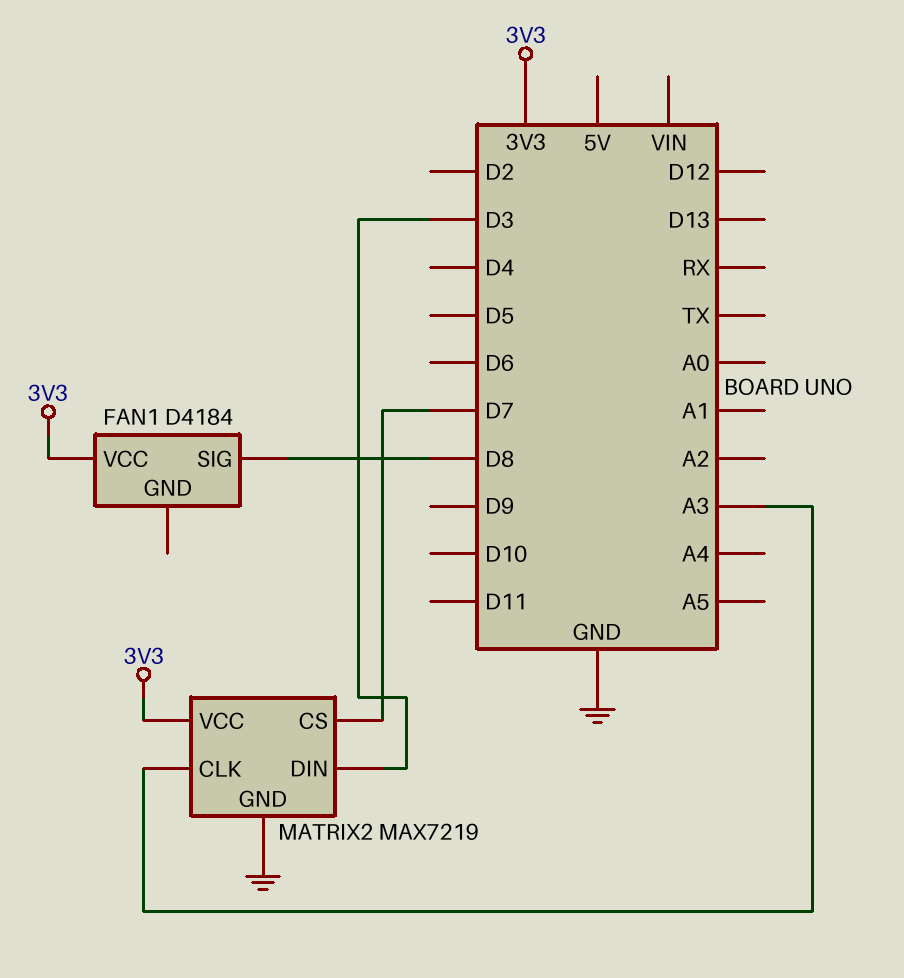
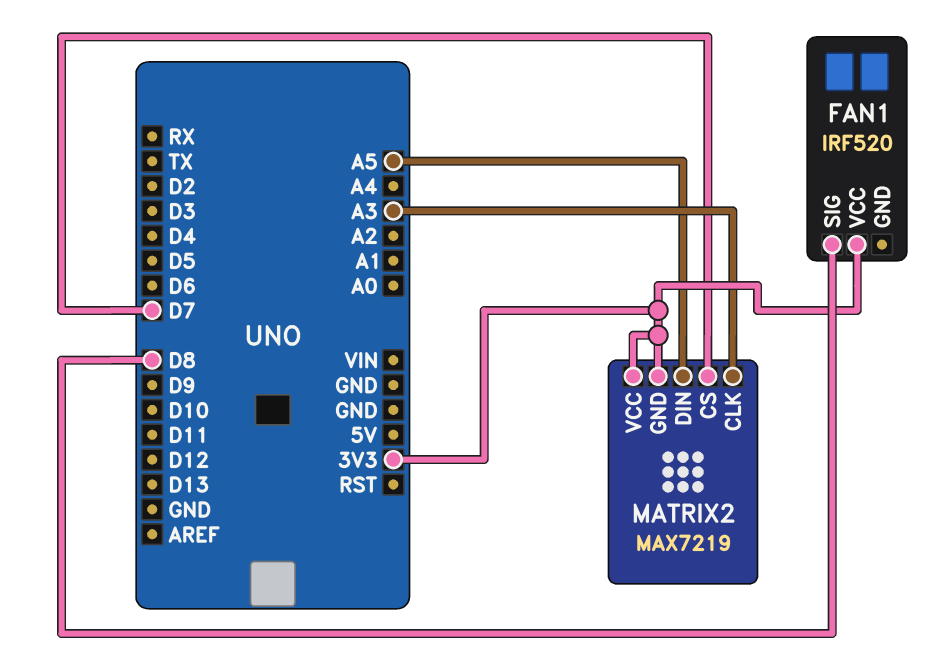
FAN1: D4184 -> IRF520
MATRIX2 pin DIN: D3 -> A5
MATRIX2 pin GND: GND -> 3V3

